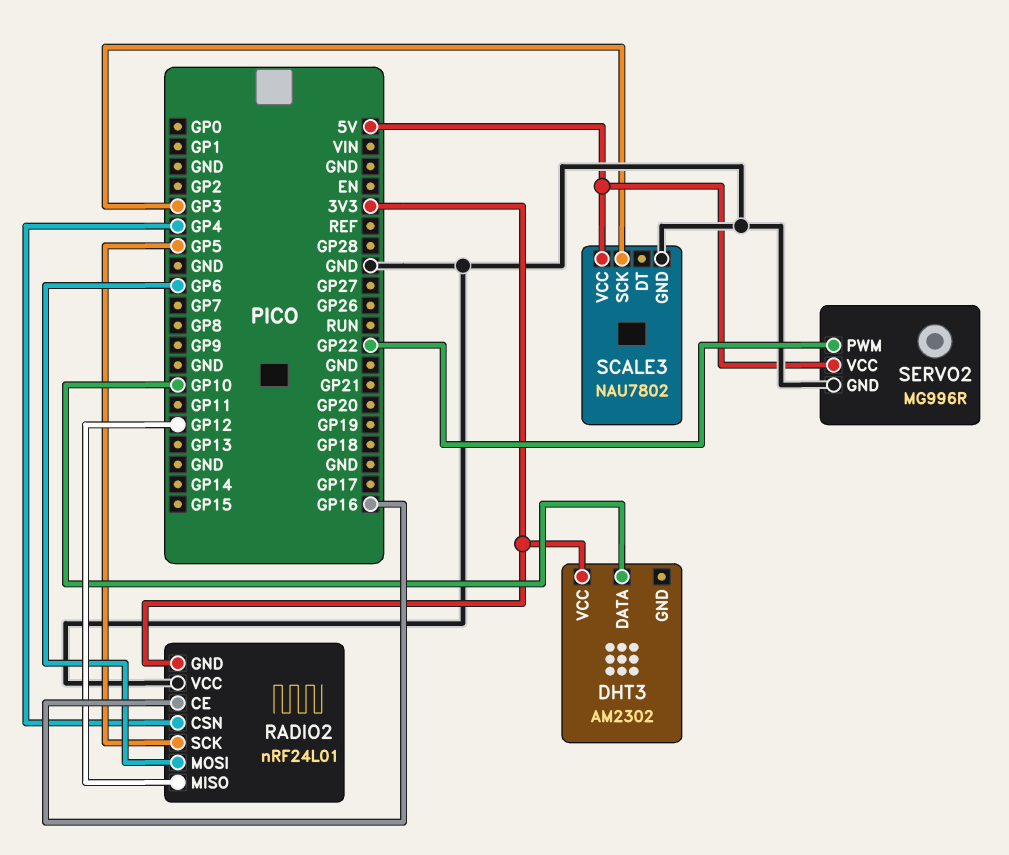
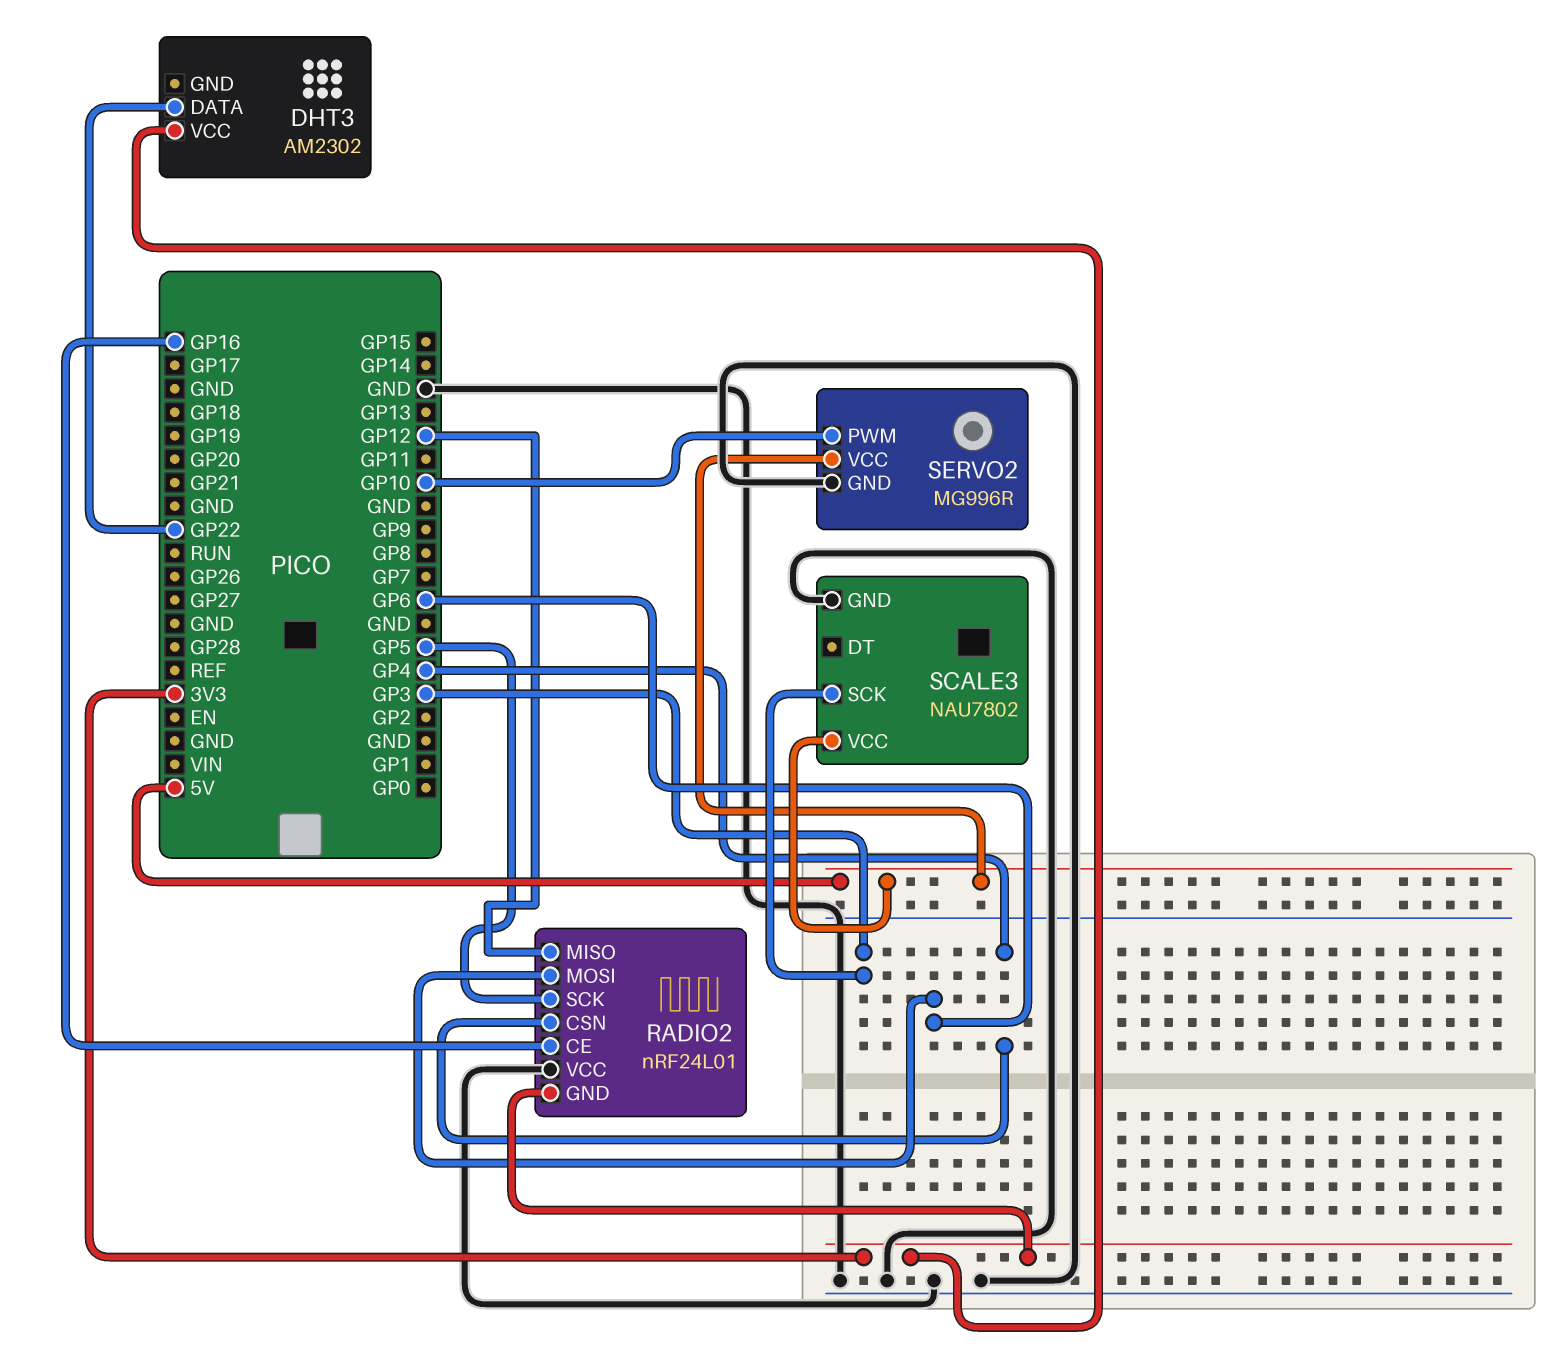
DHT3 pin DATA: GP10 -> GP22
SERVO2 pin PWM: GP22 -> GP10

